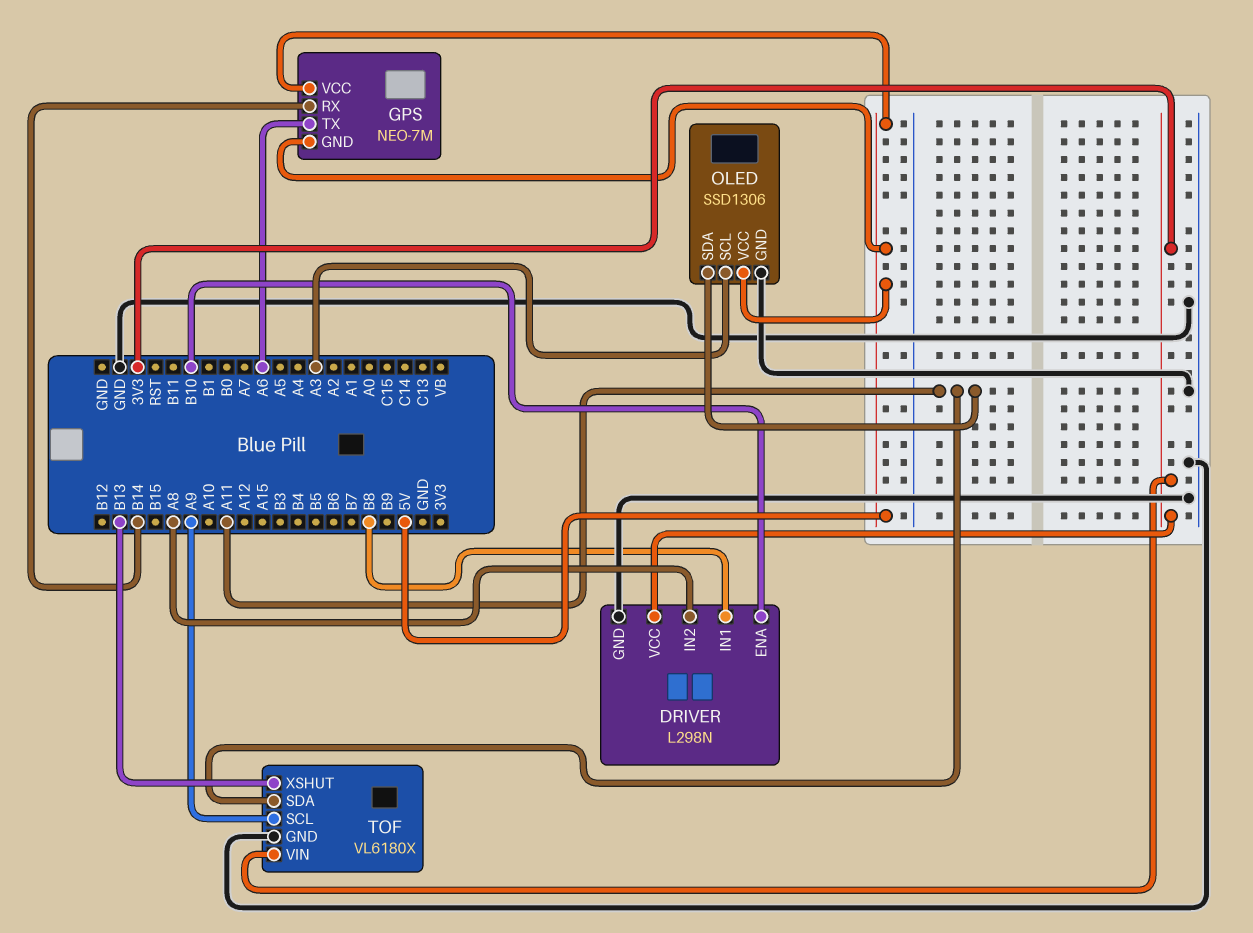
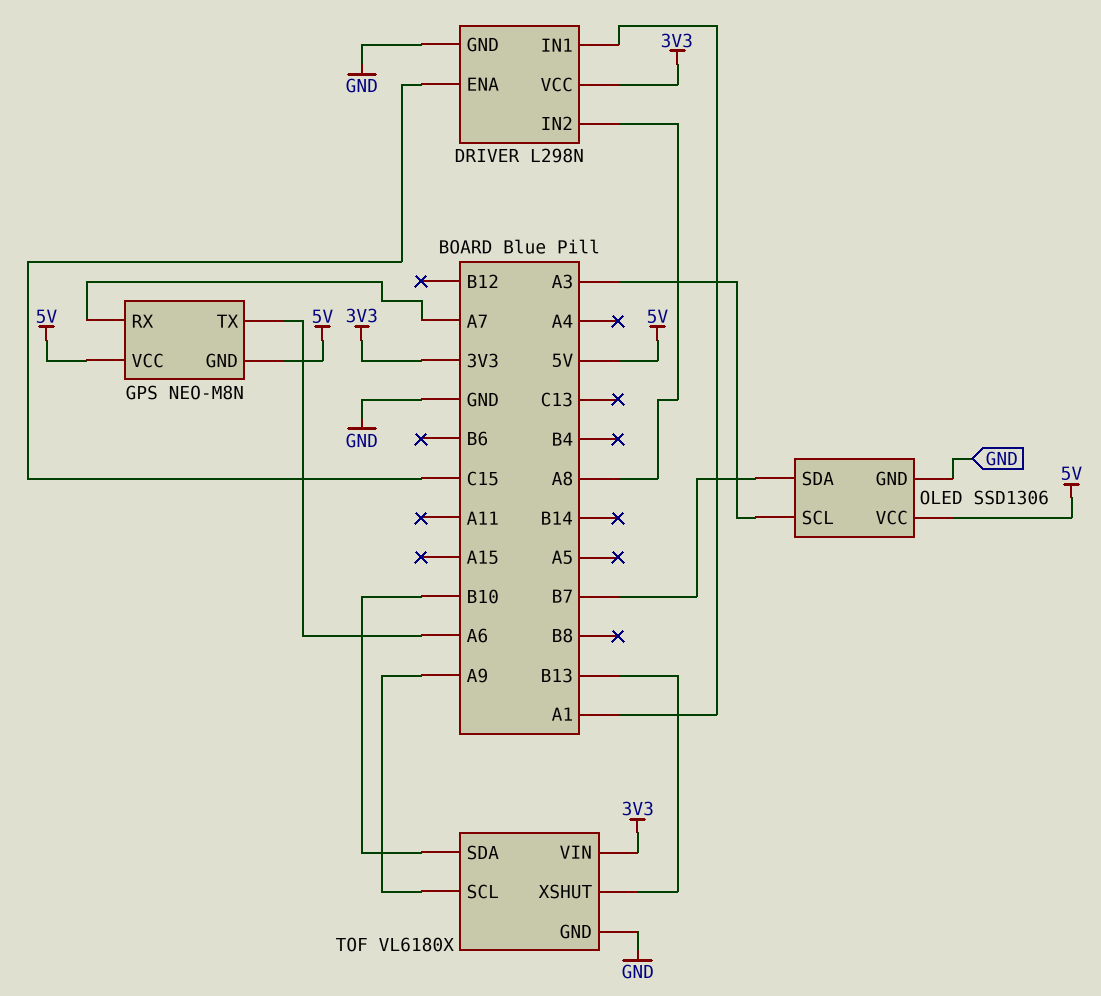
DRIVER pin ENA: B10 -> C15
DRIVER pin IN1: B8 -> A1
GPS: NEO-7M -> NEO-M8N
GPS pin RX: B14 -> A7
OLED pin SDA: A11 -> B7
TOF pin SDA: A11 -> B10

